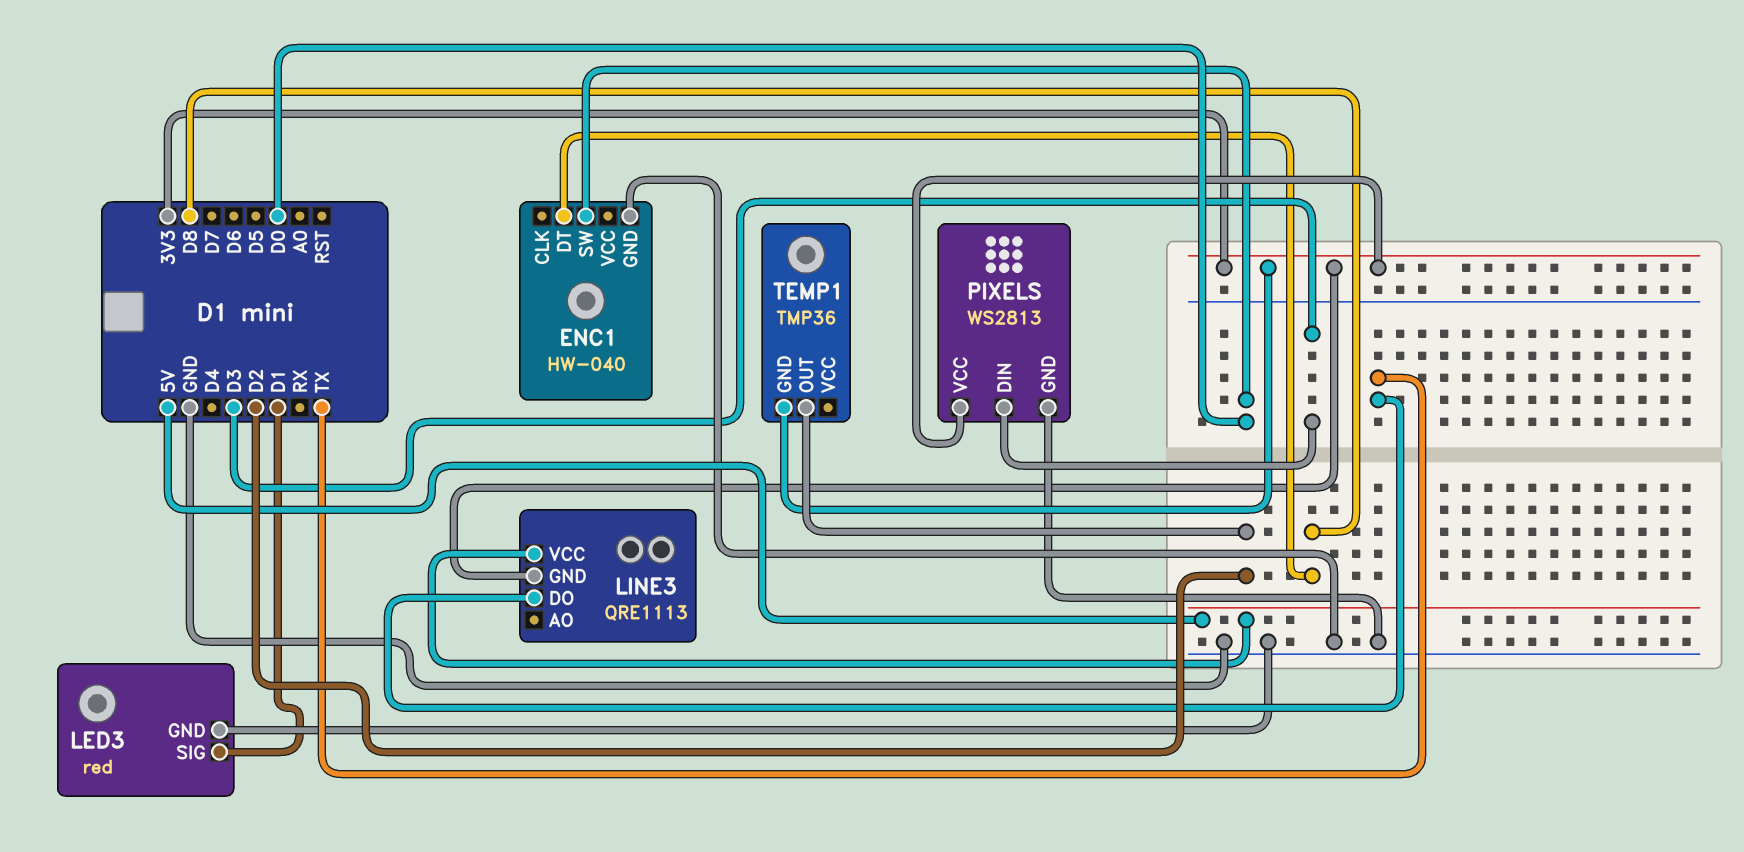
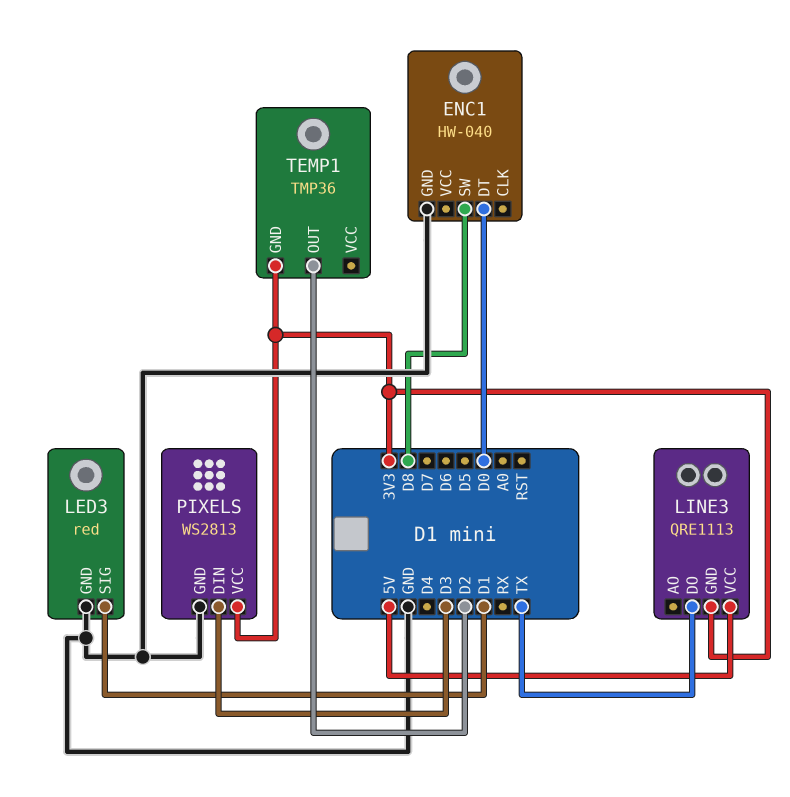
ENC1 pin DT: D8 -> D0
ENC1 pin SW: D0 -> D8

